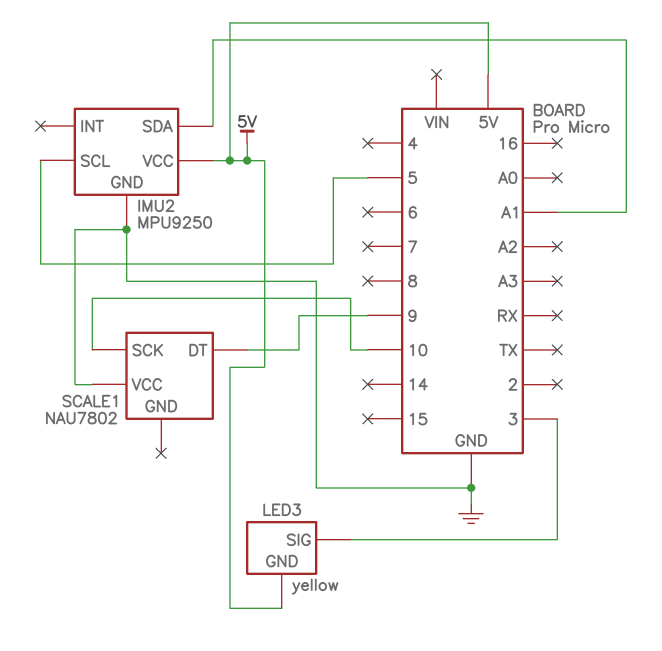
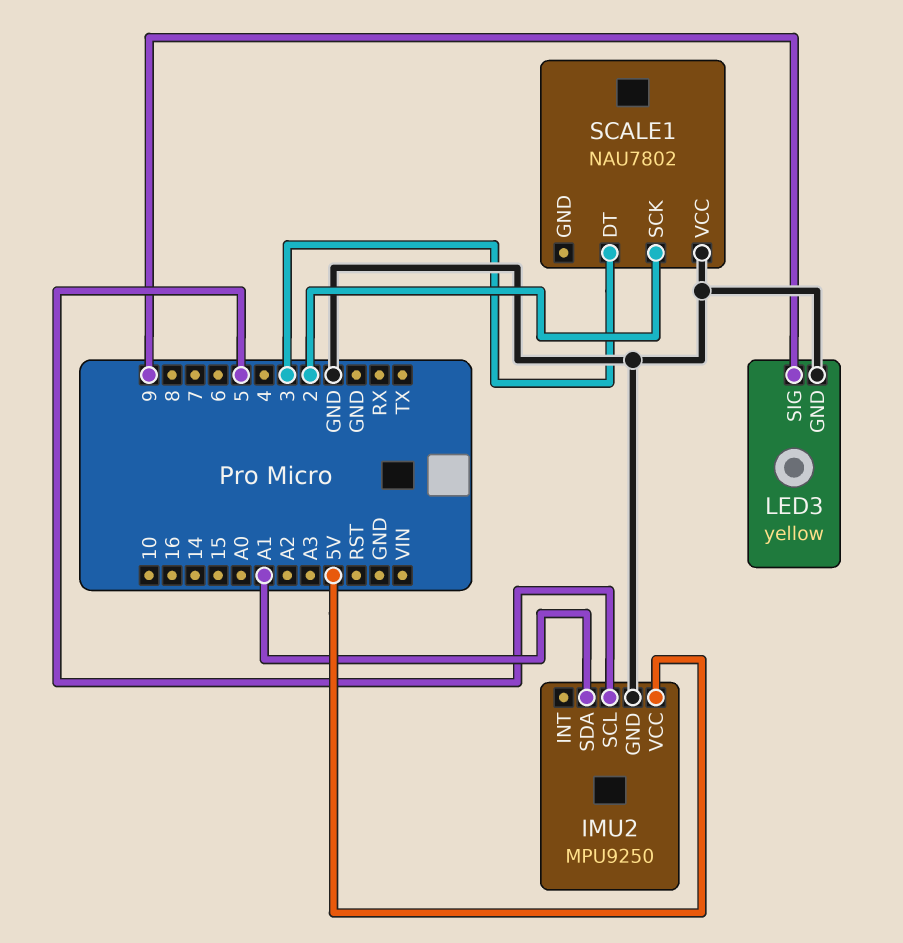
LED3 pin GND: 5V -> GND
LED3 pin SIG: 3 -> 9
SCALE1 pin DT: 9 -> 3
SCALE1 pin SCK: 10 -> 2

